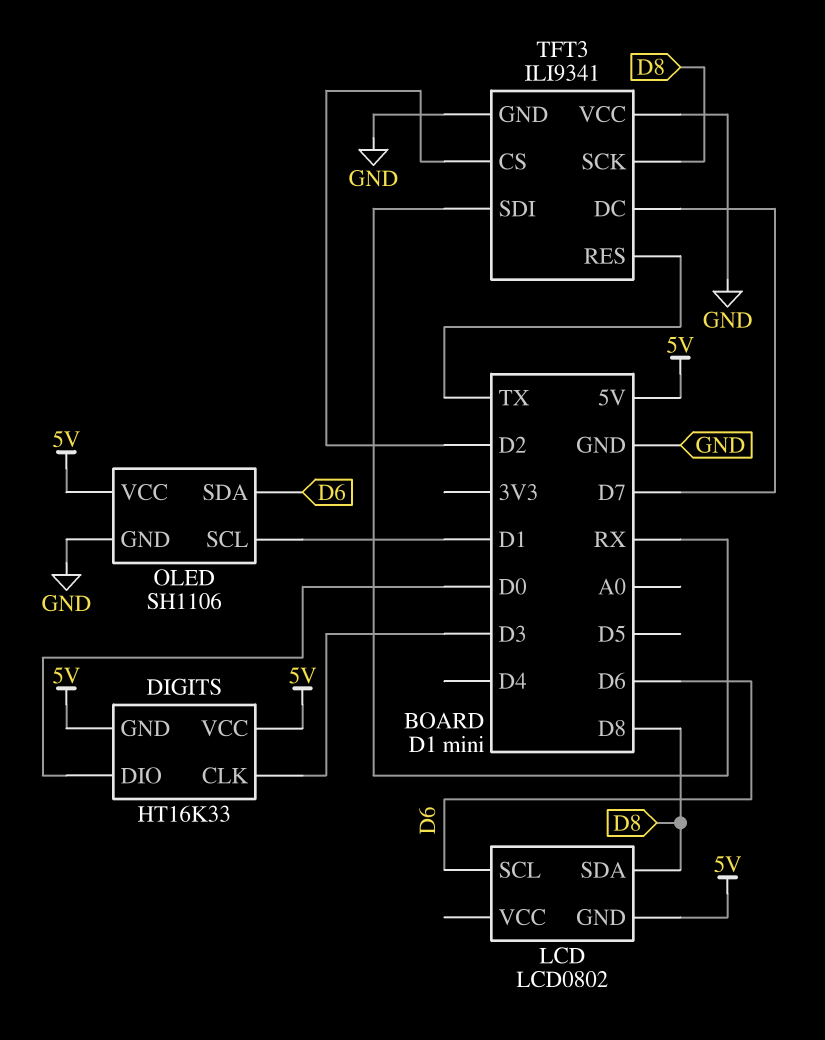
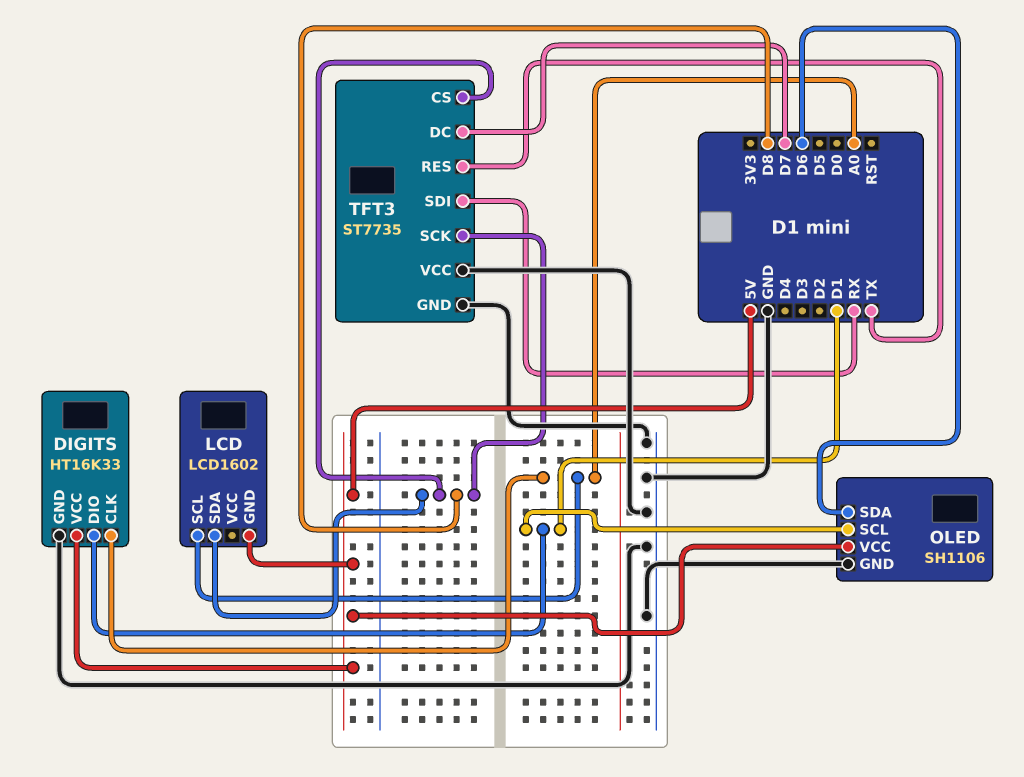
DIGITS pin CLK: D3 -> A0
DIGITS pin DIO: D0 -> D1
DIGITS pin GND: 5V -> GND
LCD: LCD0802 -> LCD1602
LCD pin SCL: D6 -> A0
TFT3: ILI9341 -> ST7735
TFT3 pin CS: D2 -> D8

